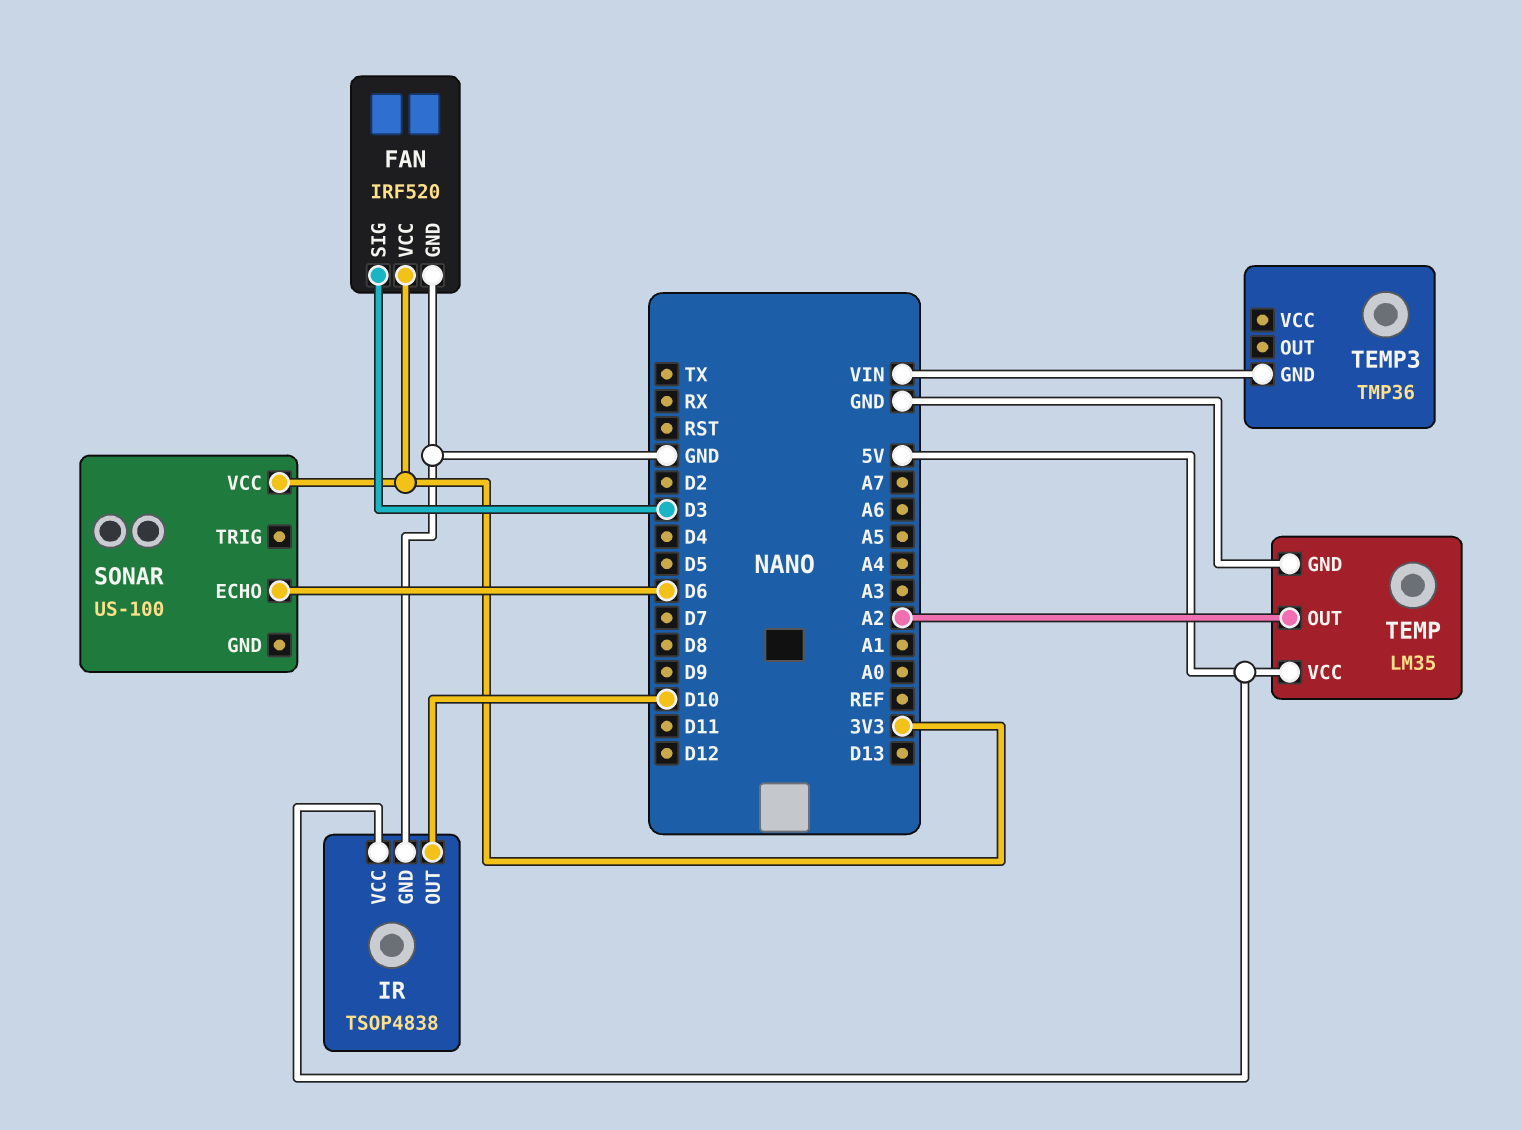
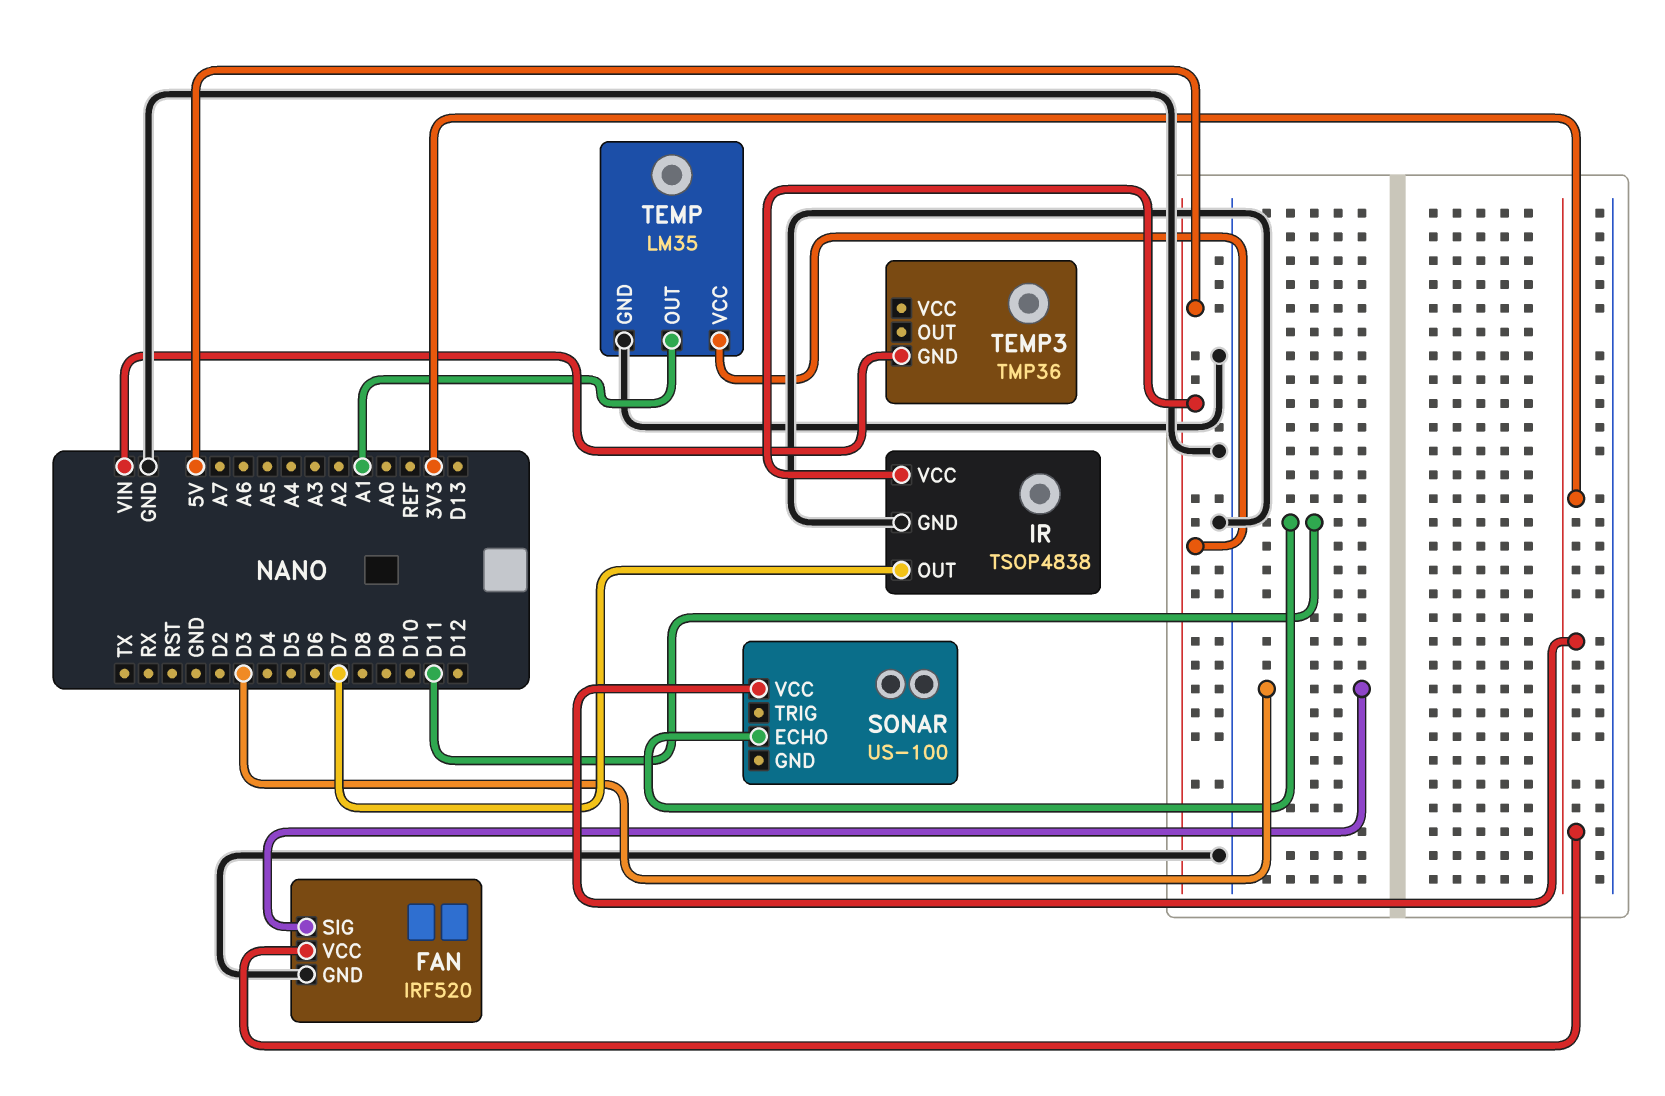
IR pin OUT: D10 -> D7
SONAR pin ECHO: D6 -> D11
TEMP pin OUT: A2 -> A1

